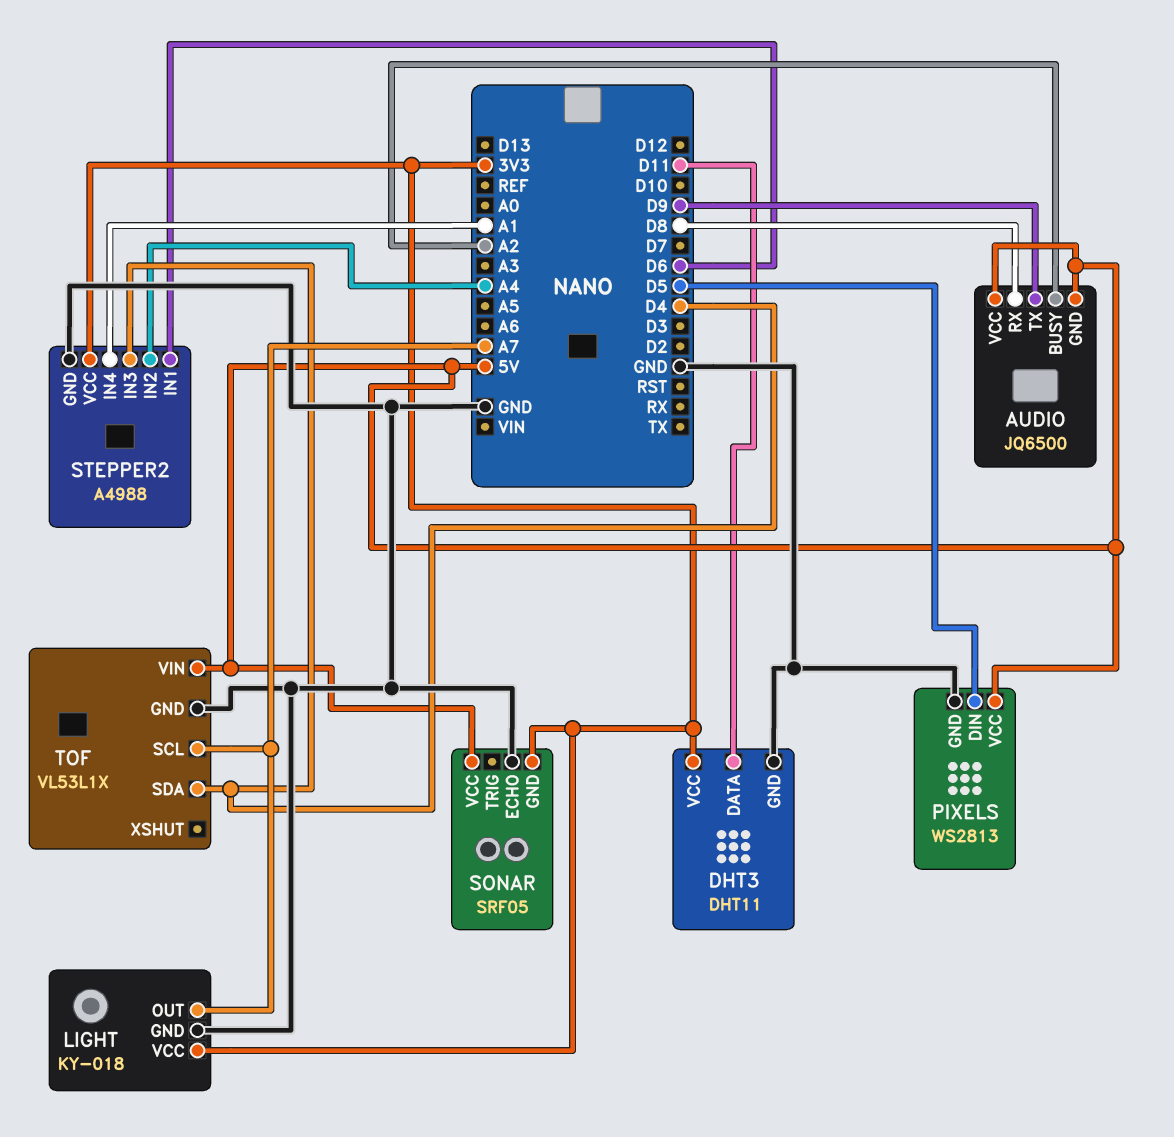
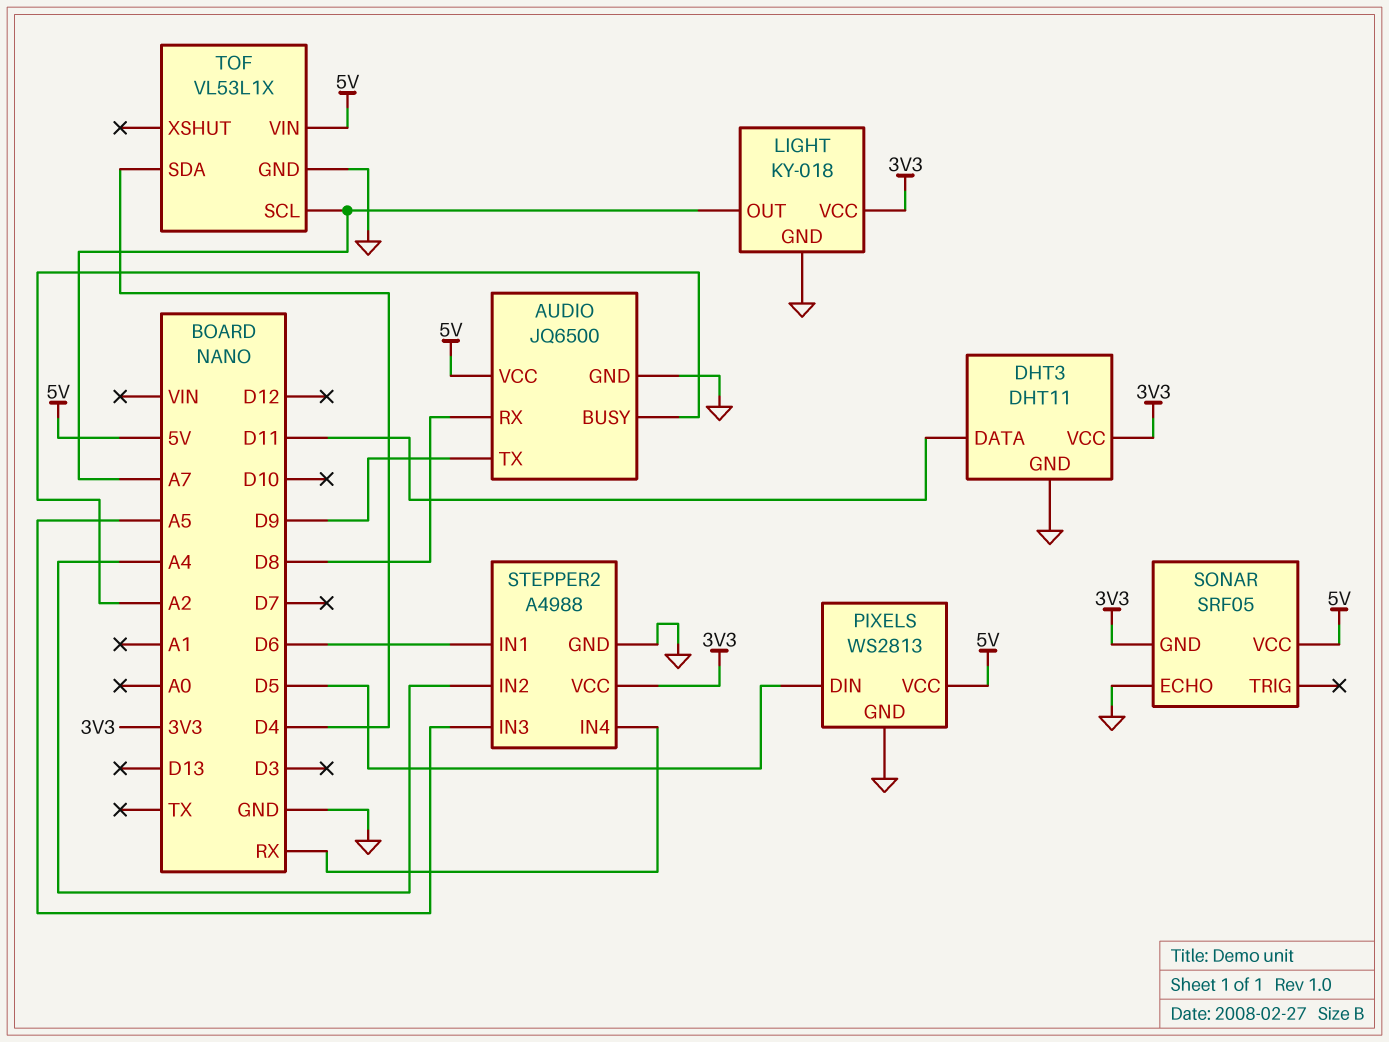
AUDIO pin GND: 5V -> GND
STEPPER2 pin IN3: D4 -> A5
STEPPER2 pin IN4: A1 -> RX

